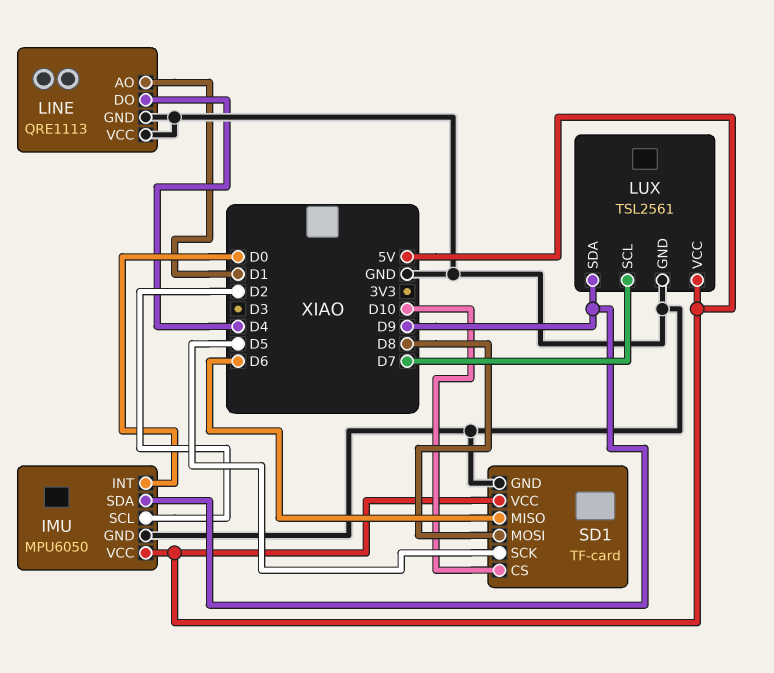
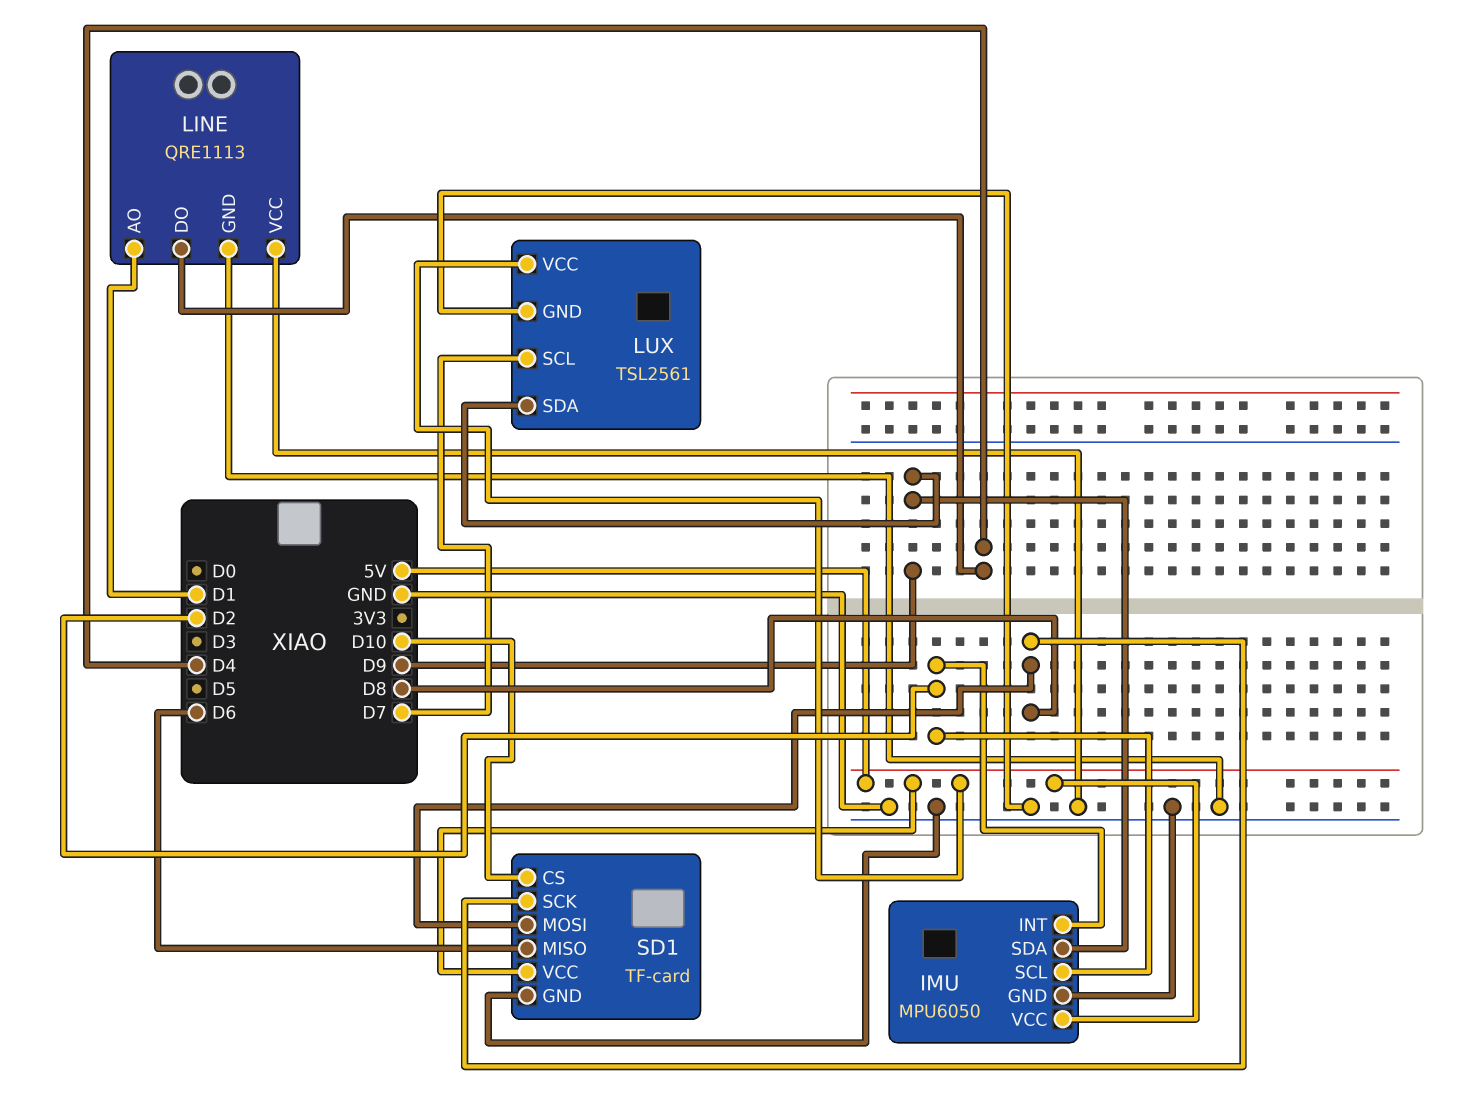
IMU pin INT: D0 -> D2
SD1 pin SCK: D5 -> D8

